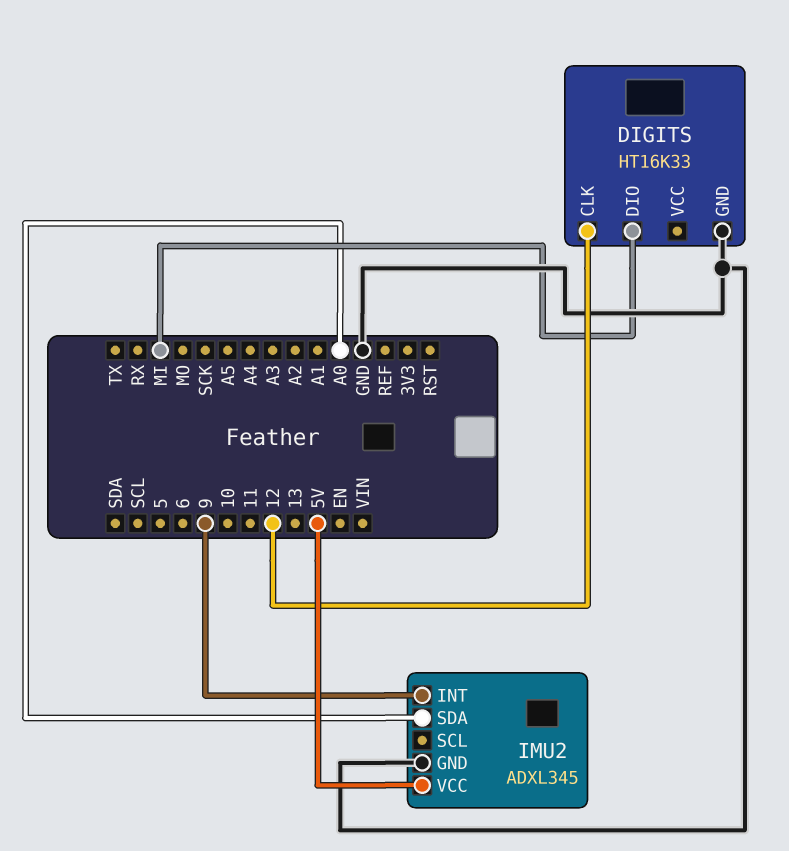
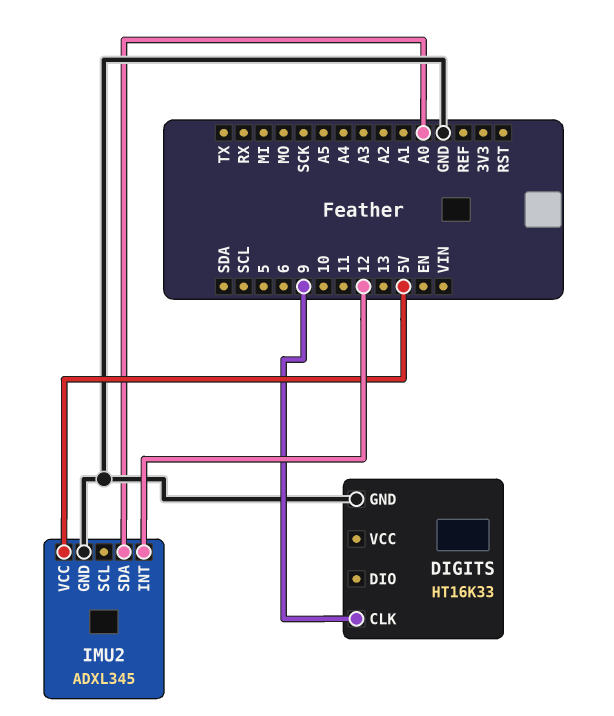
DIGITS pin CLK: 12 -> 9
DIGITS pin DIO: MI -> none
IMU2 pin INT: 9 -> 12

